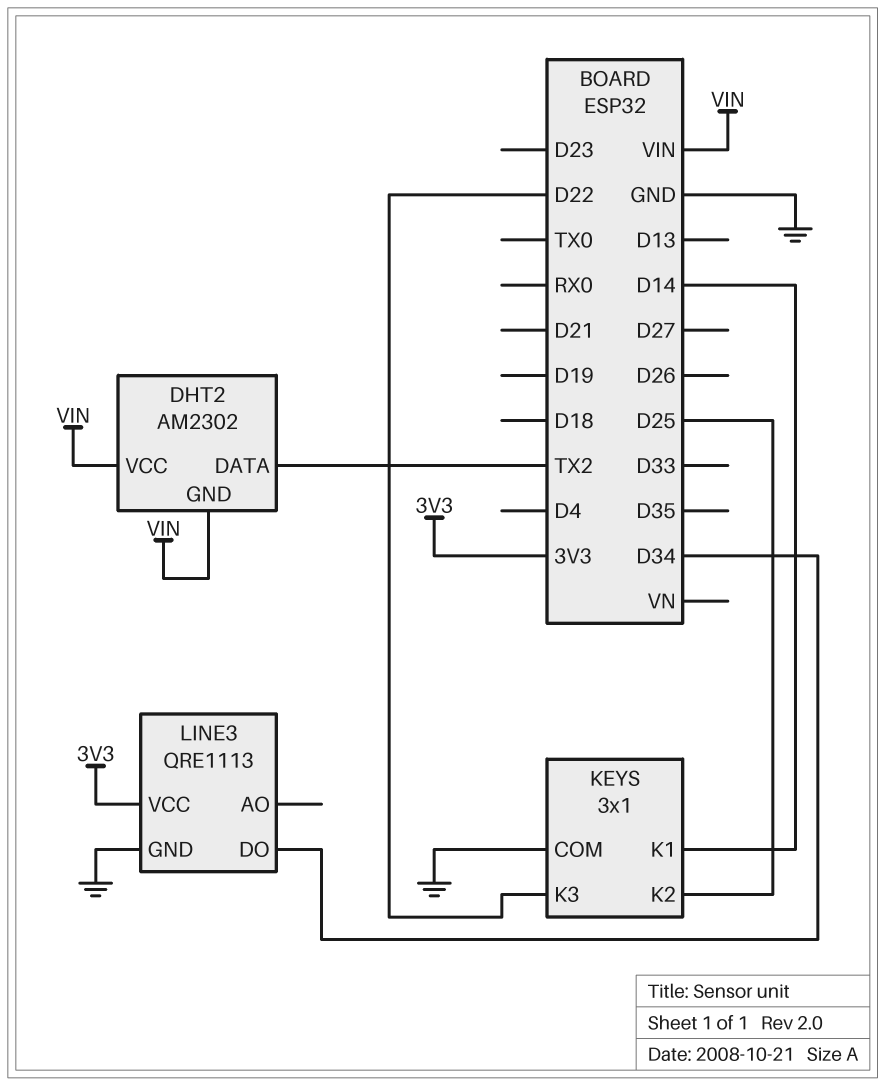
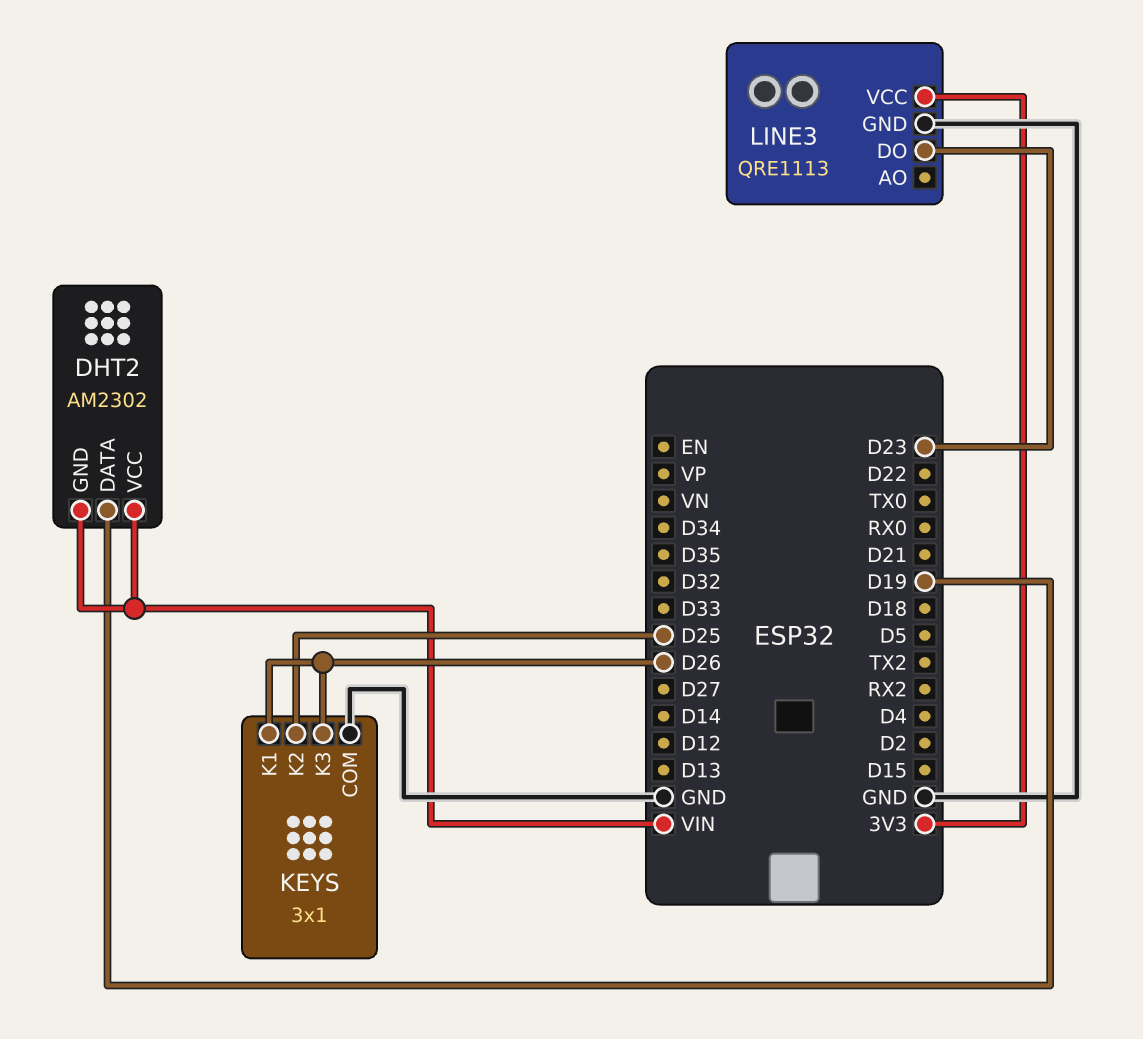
DHT2 pin DATA: TX2 -> D19
KEYS pin K1: D14 -> D26
KEYS pin K3: D22 -> D26
LINE3 pin DO: D34 -> D23

